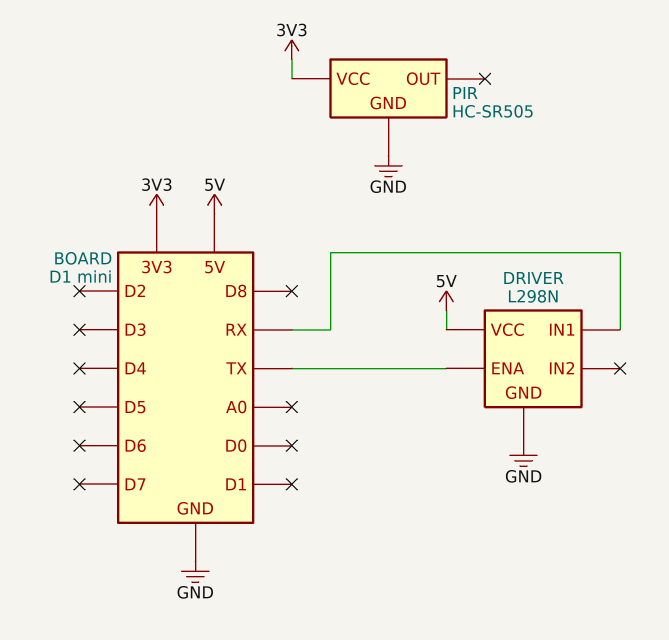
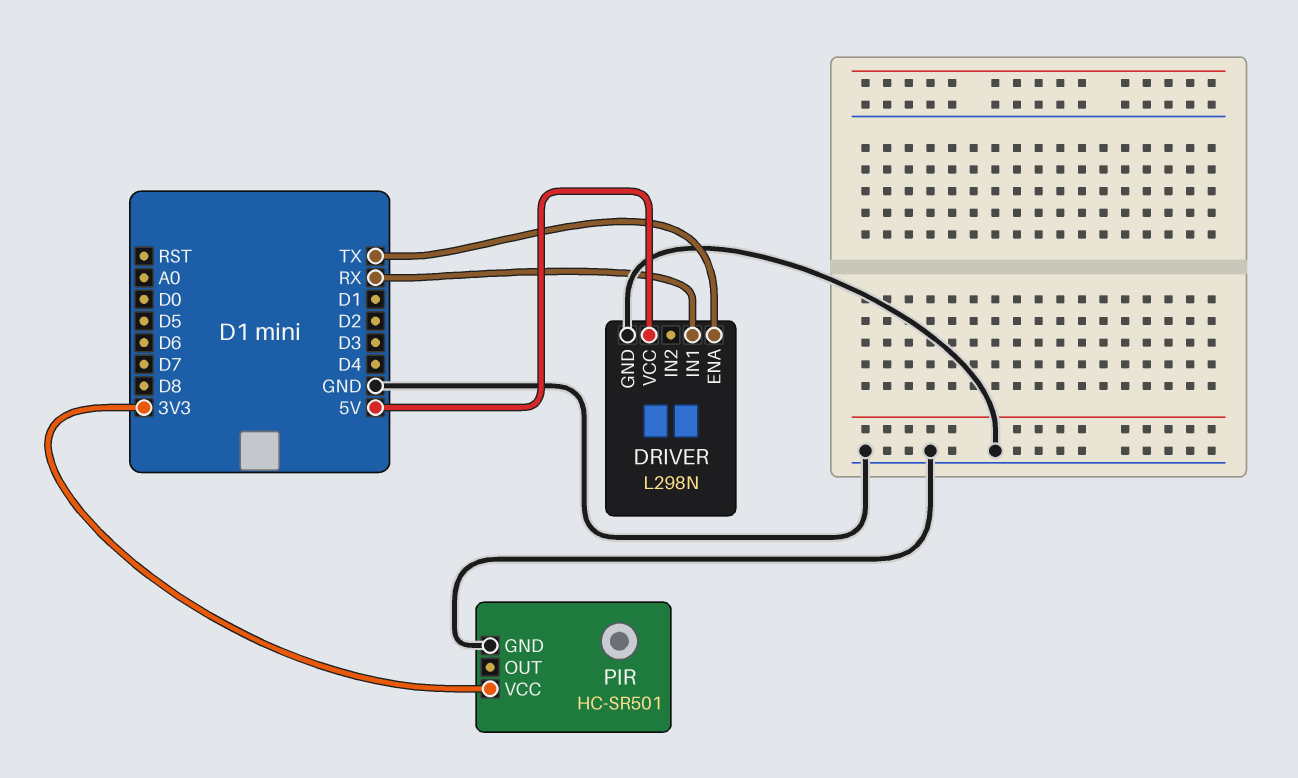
PIR: HC-SR505 -> HC-SR501

